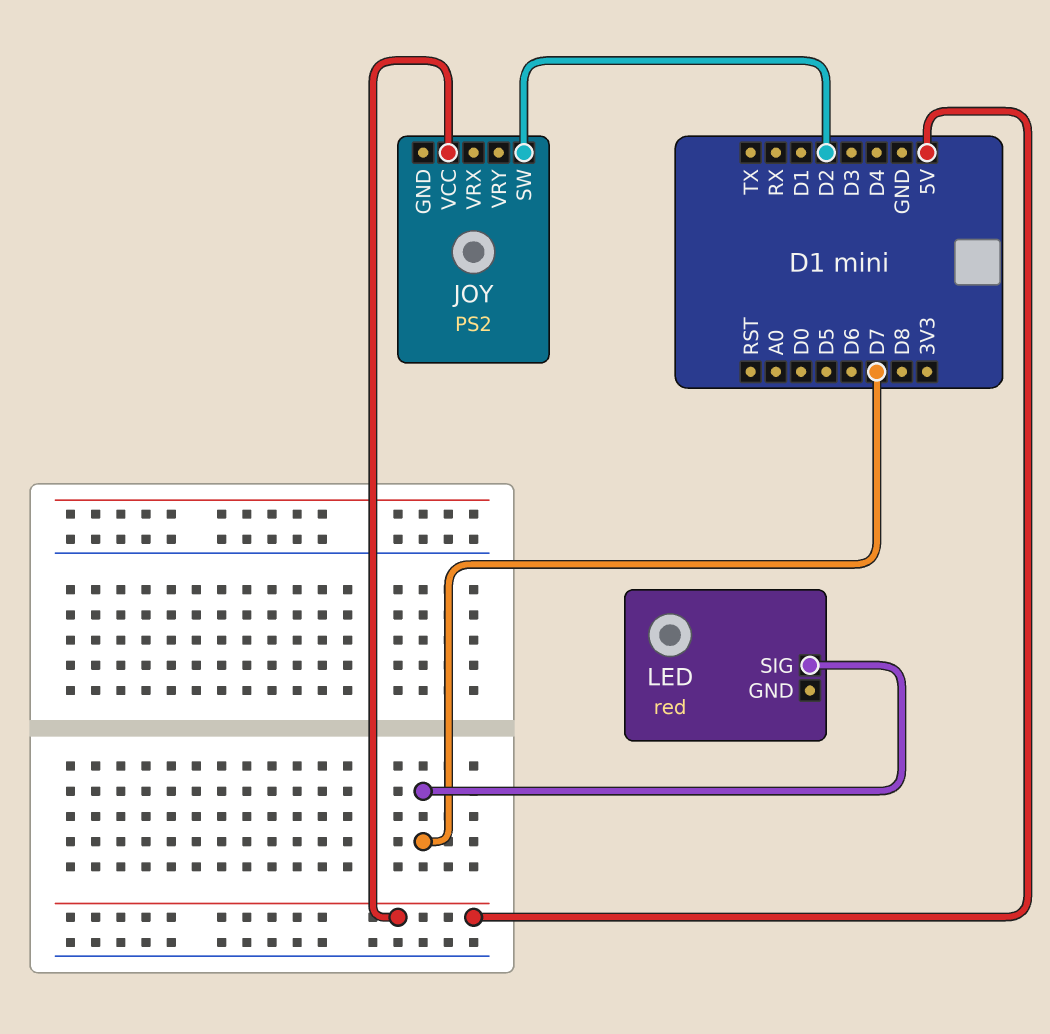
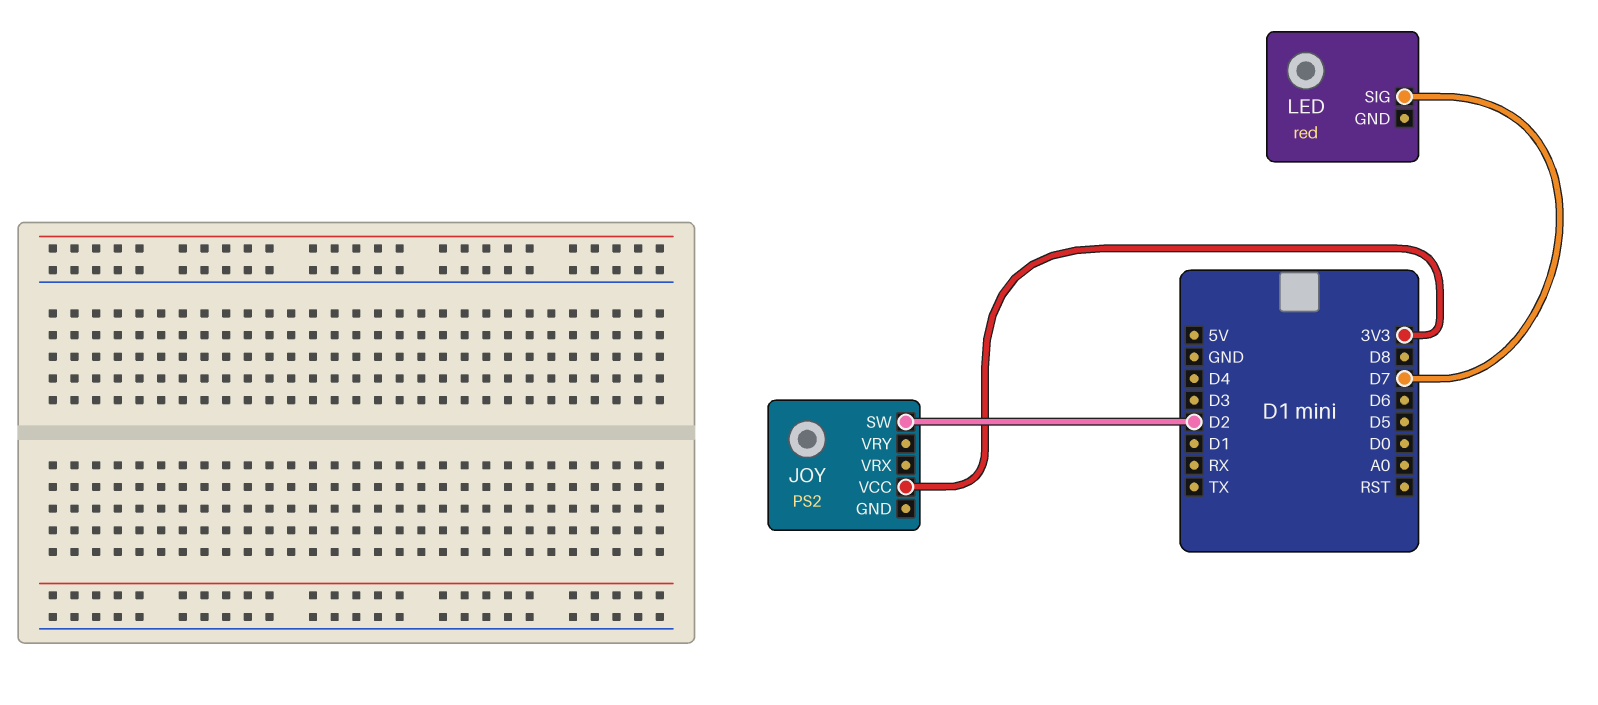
JOY pin VCC: 5V -> 3V3

